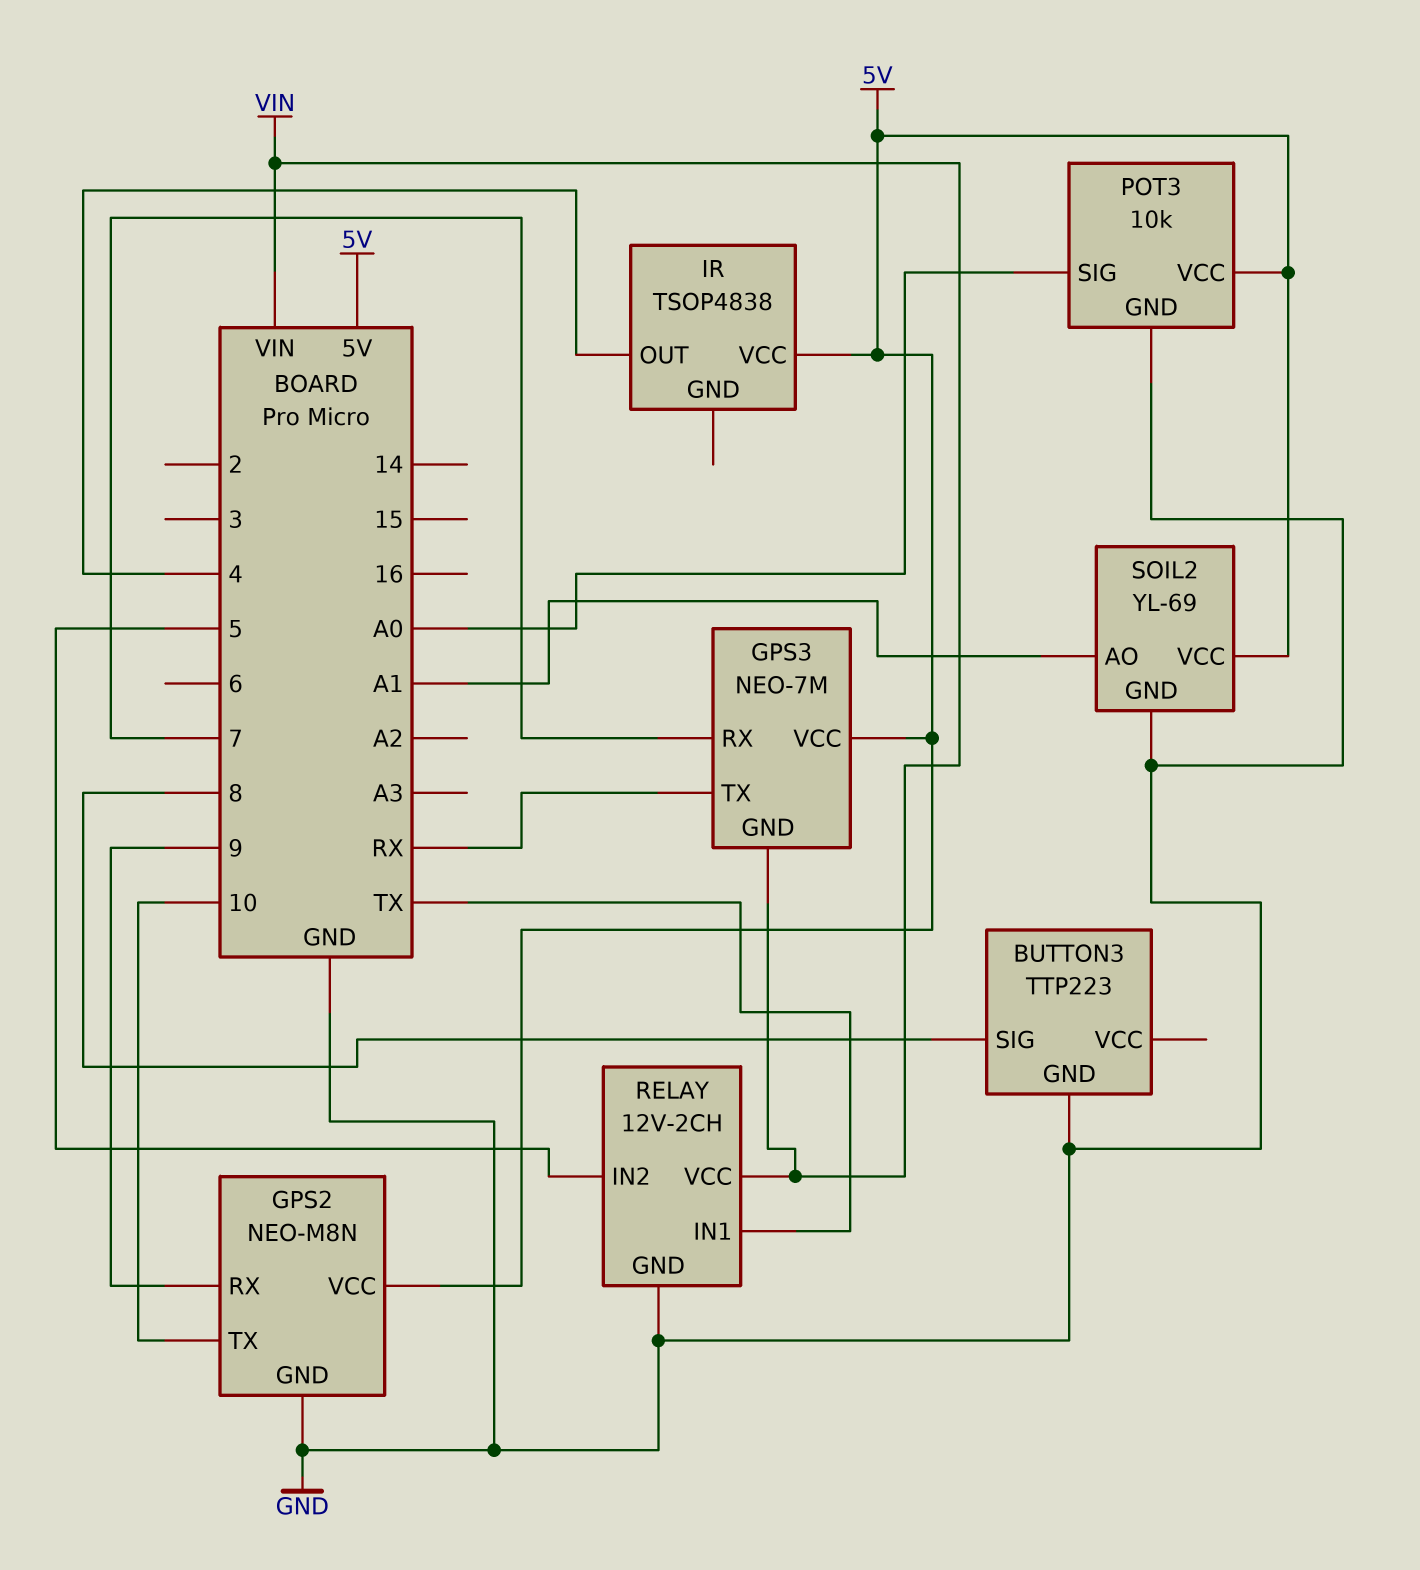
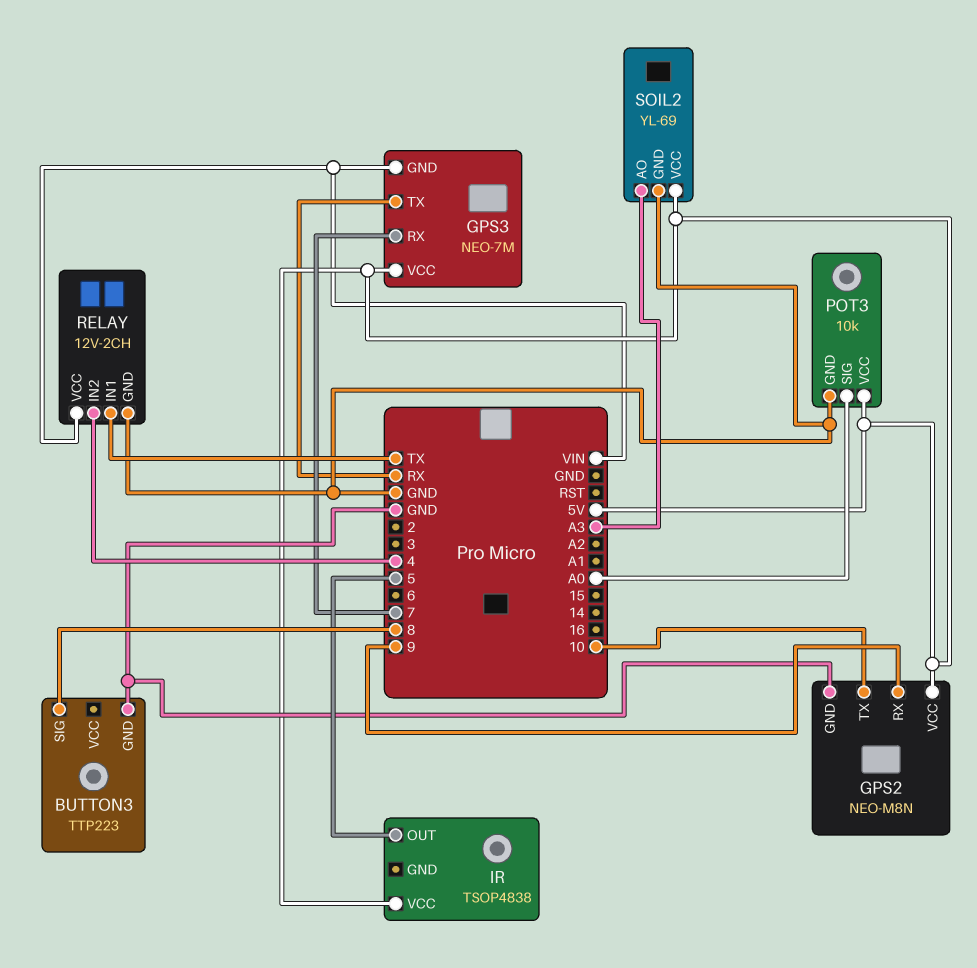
IR pin OUT: 4 -> 5
RELAY pin IN2: 5 -> 4
SOIL2 pin AO: A1 -> A3

